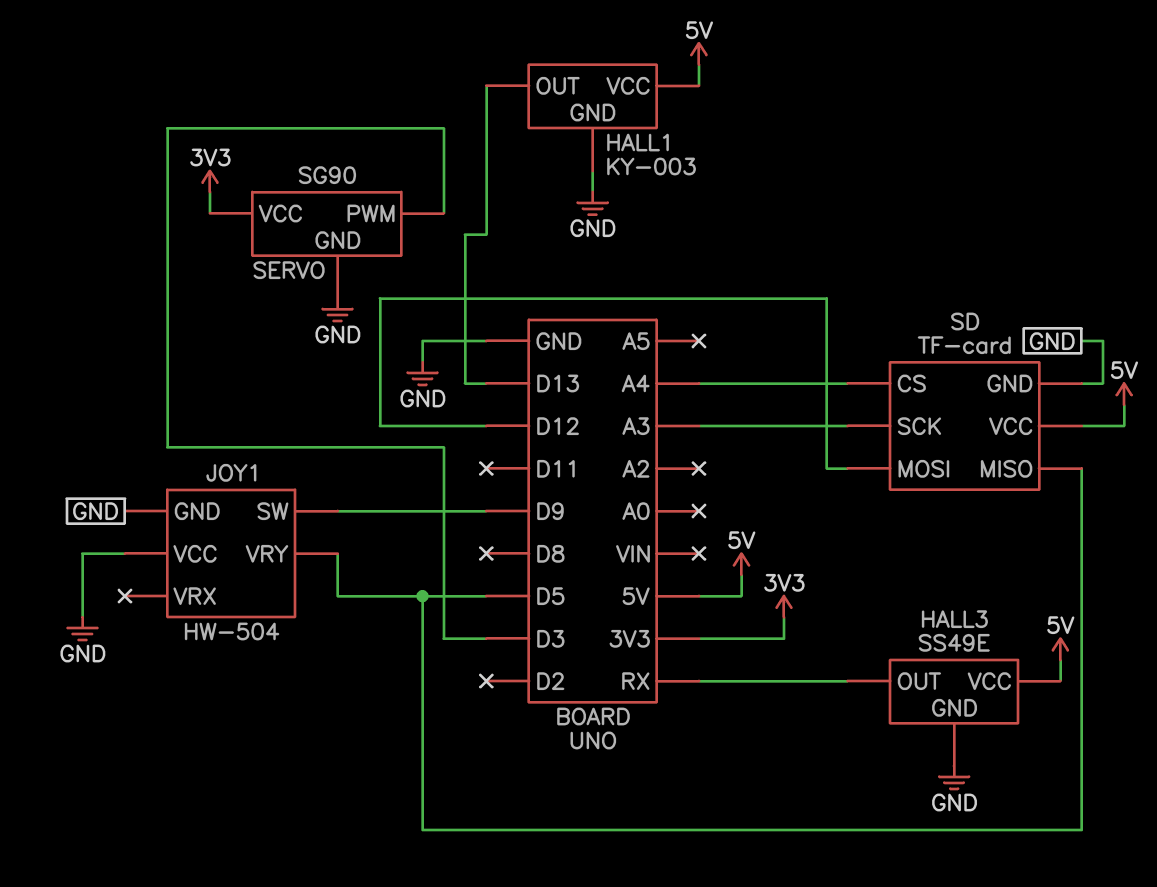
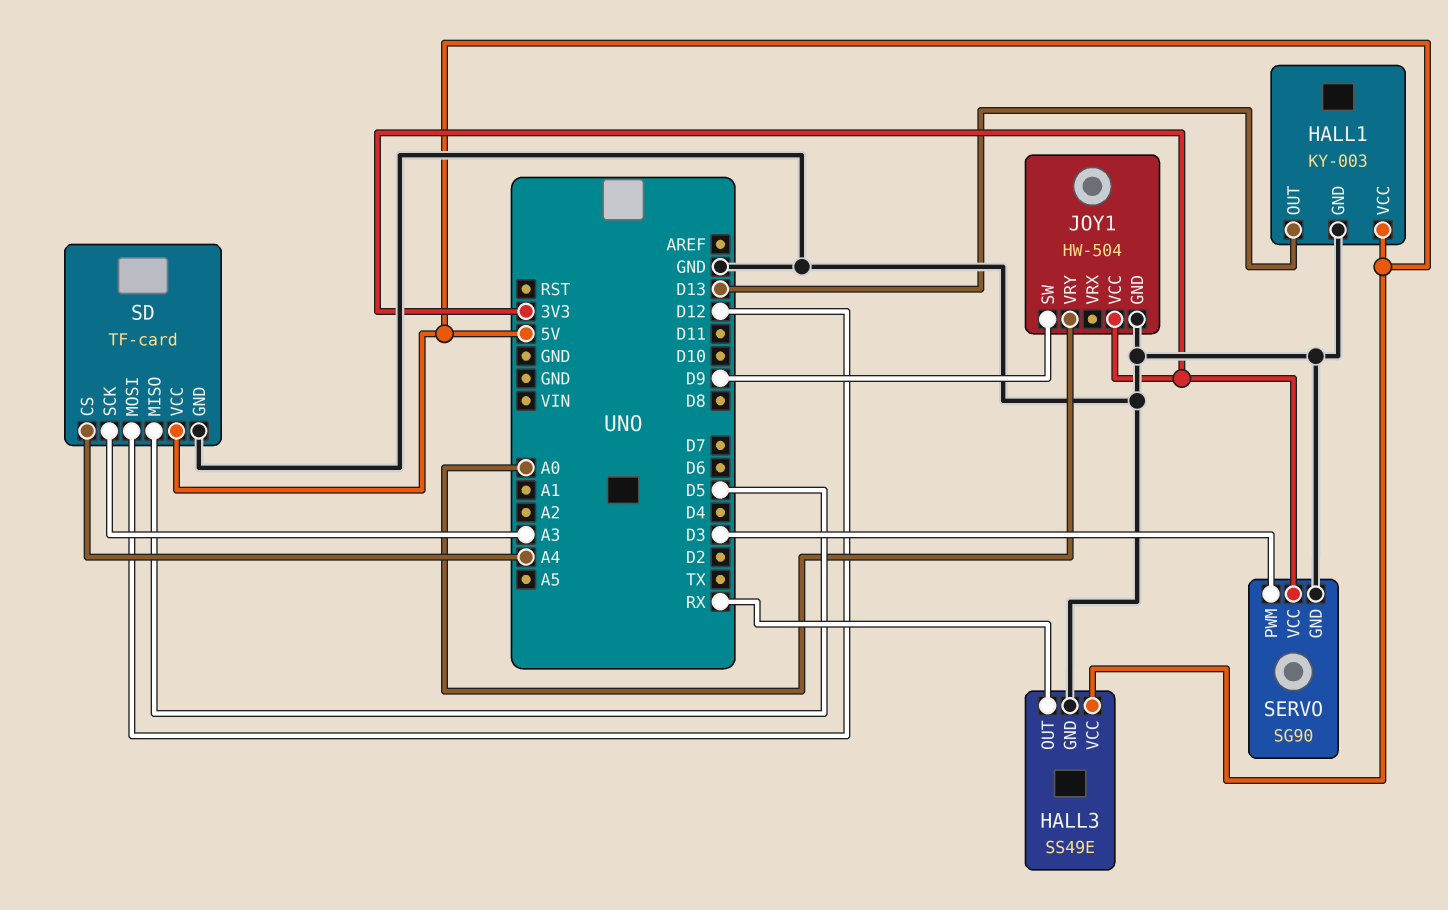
JOY1 pin VCC: GND -> 3V3
JOY1 pin VRY: D5 -> A0

